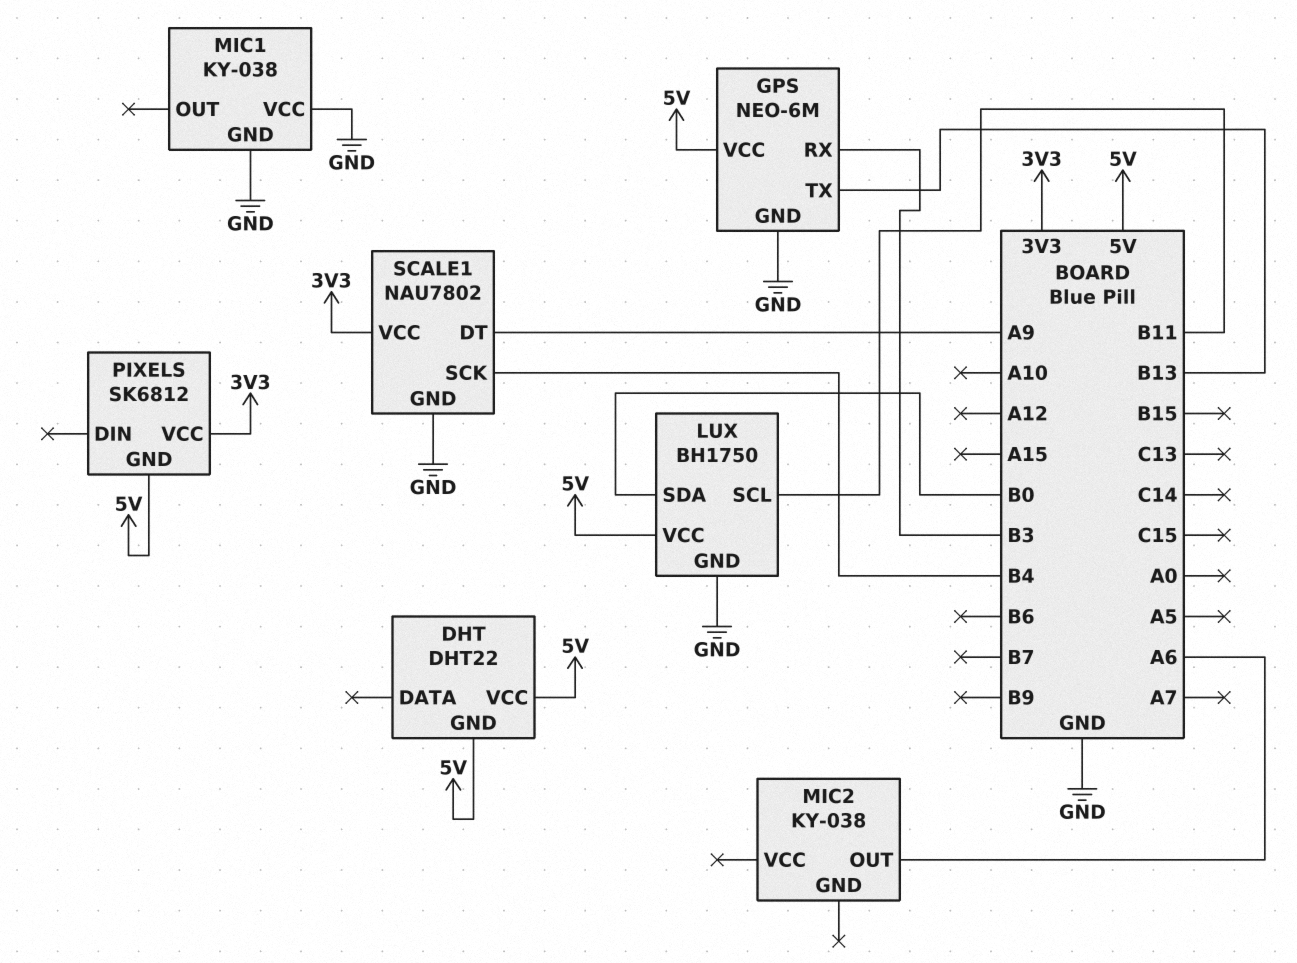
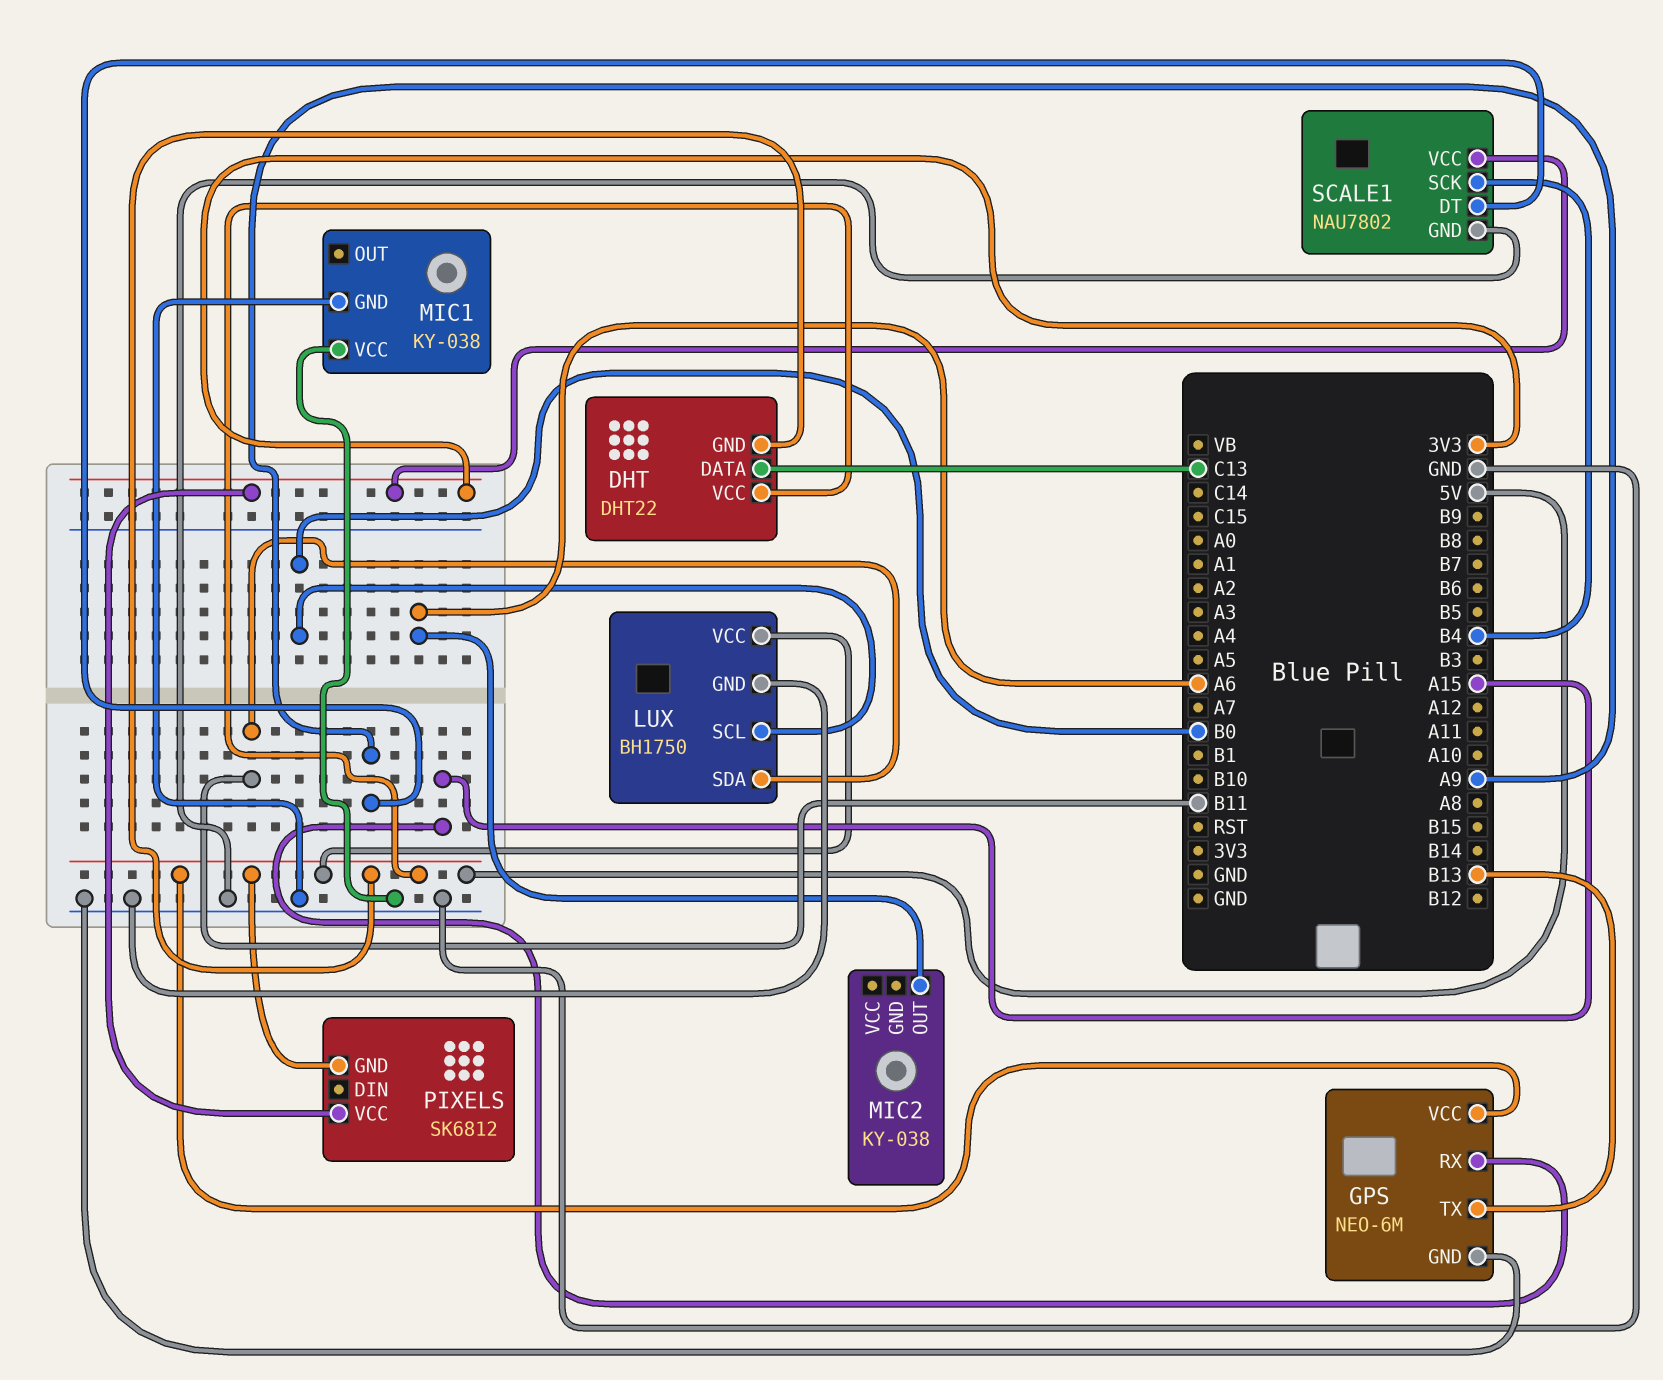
DHT pin DATA: none -> C13
GPS pin RX: B3 -> A15
LUX pin SCL: B11 -> B0
LUX pin SDA: B0 -> B11

